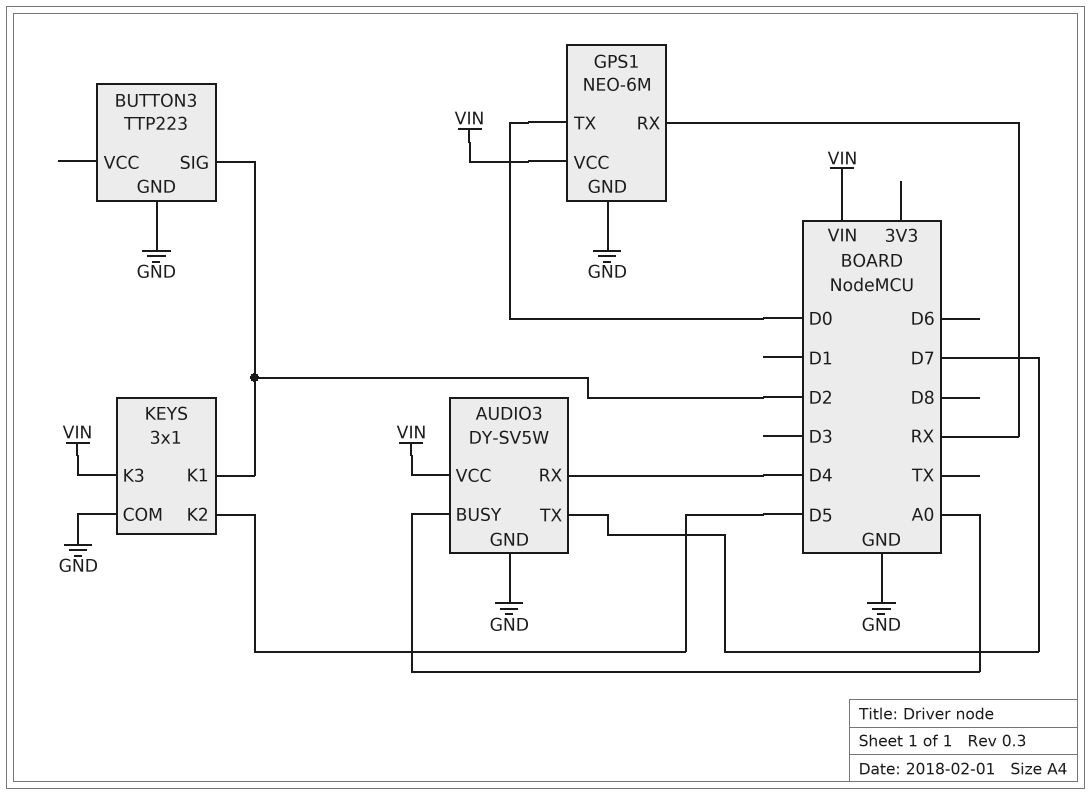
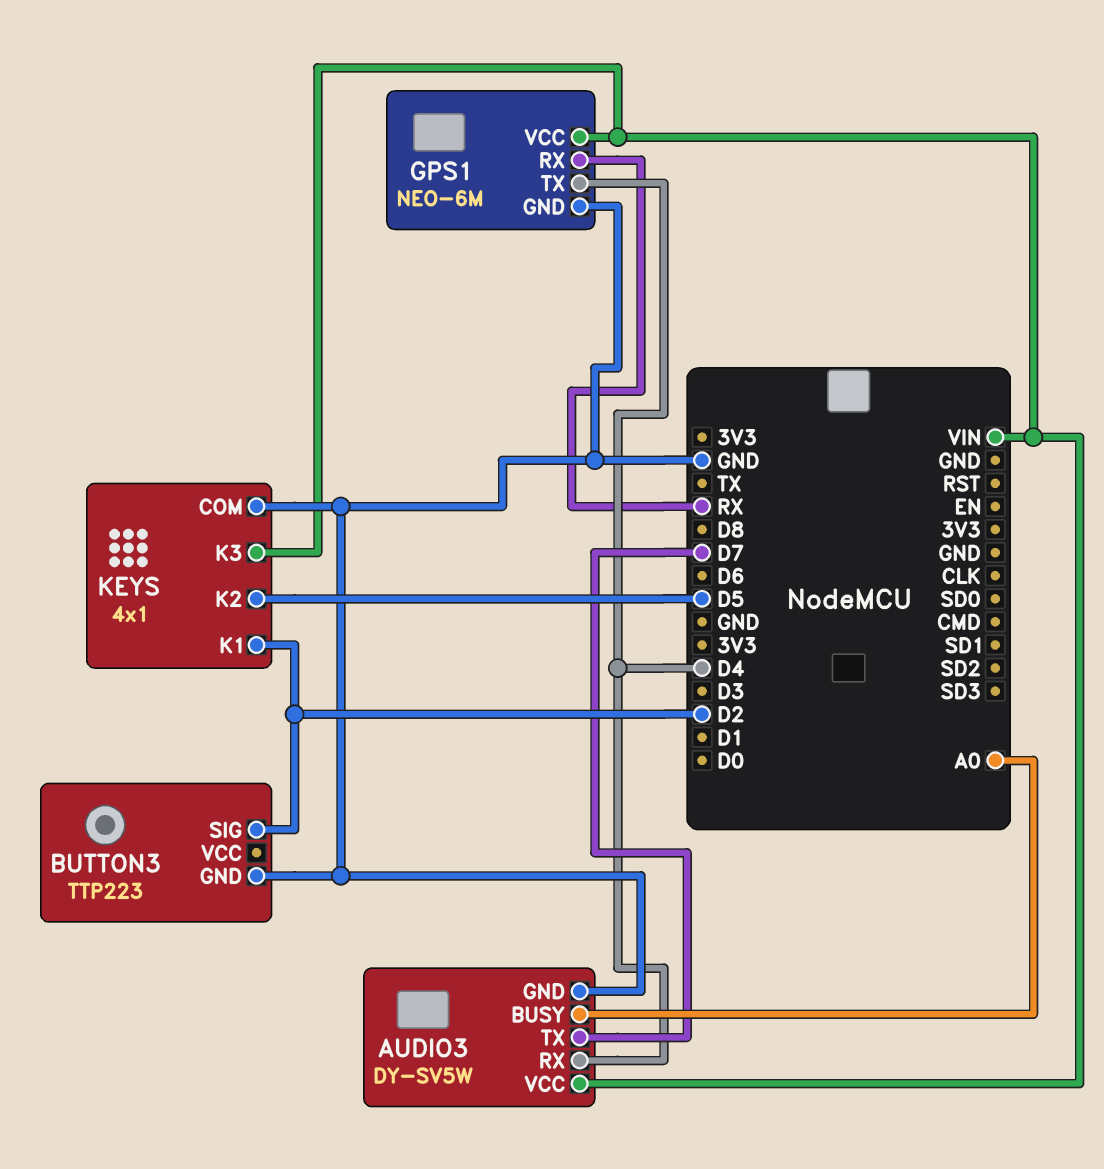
GPS1 pin TX: D0 -> D4
KEYS: 3x1 -> 4x1

